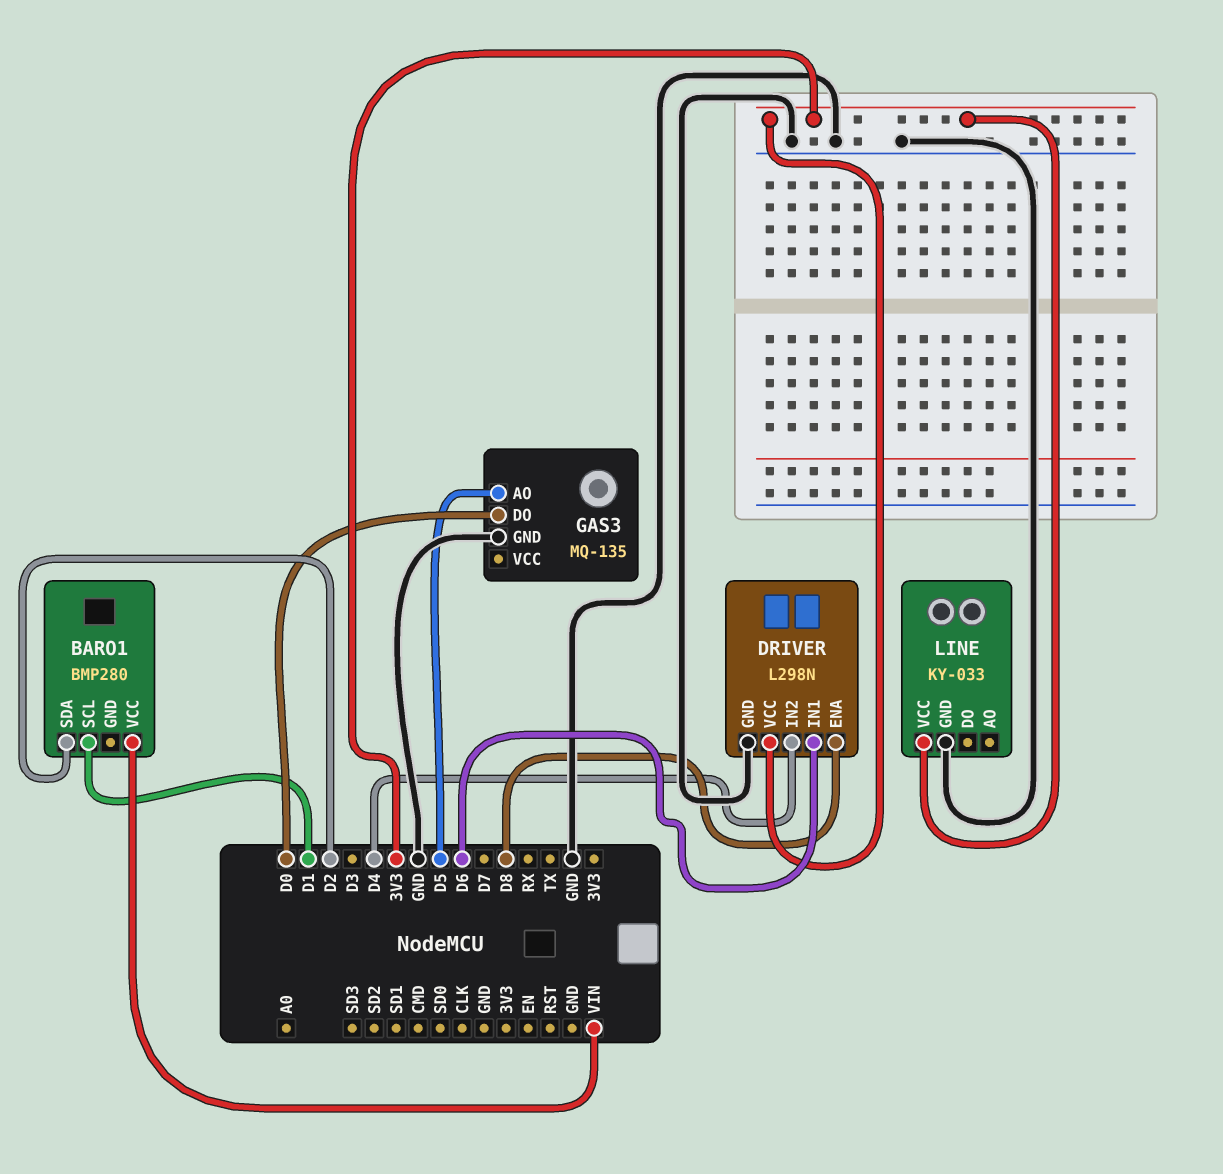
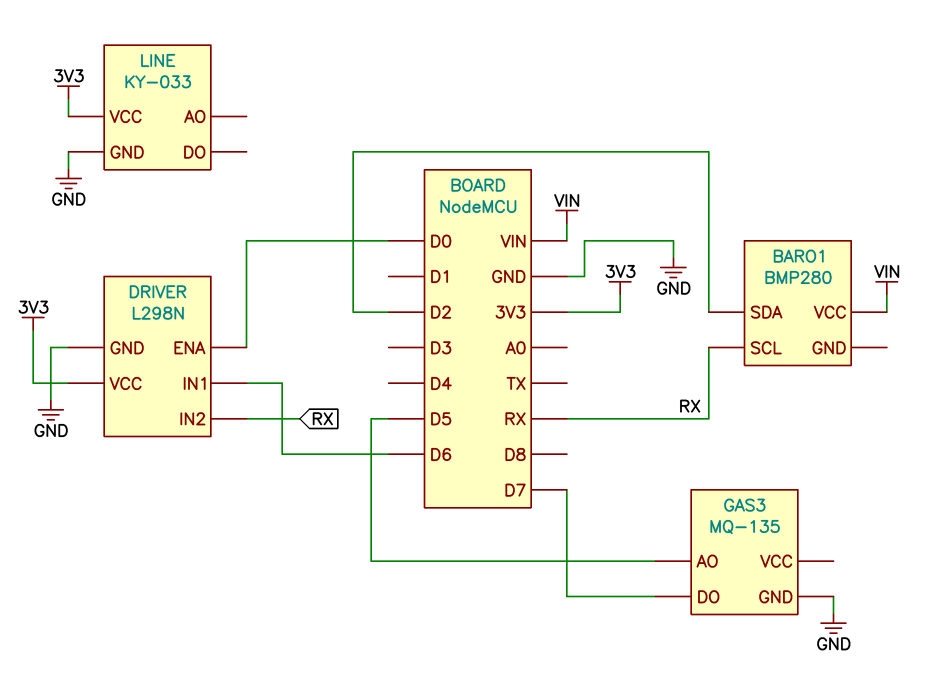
BARO1 pin SCL: D1 -> RX
DRIVER pin ENA: D8 -> D0
DRIVER pin IN2: D4 -> RX
GAS3 pin DO: D0 -> D7

